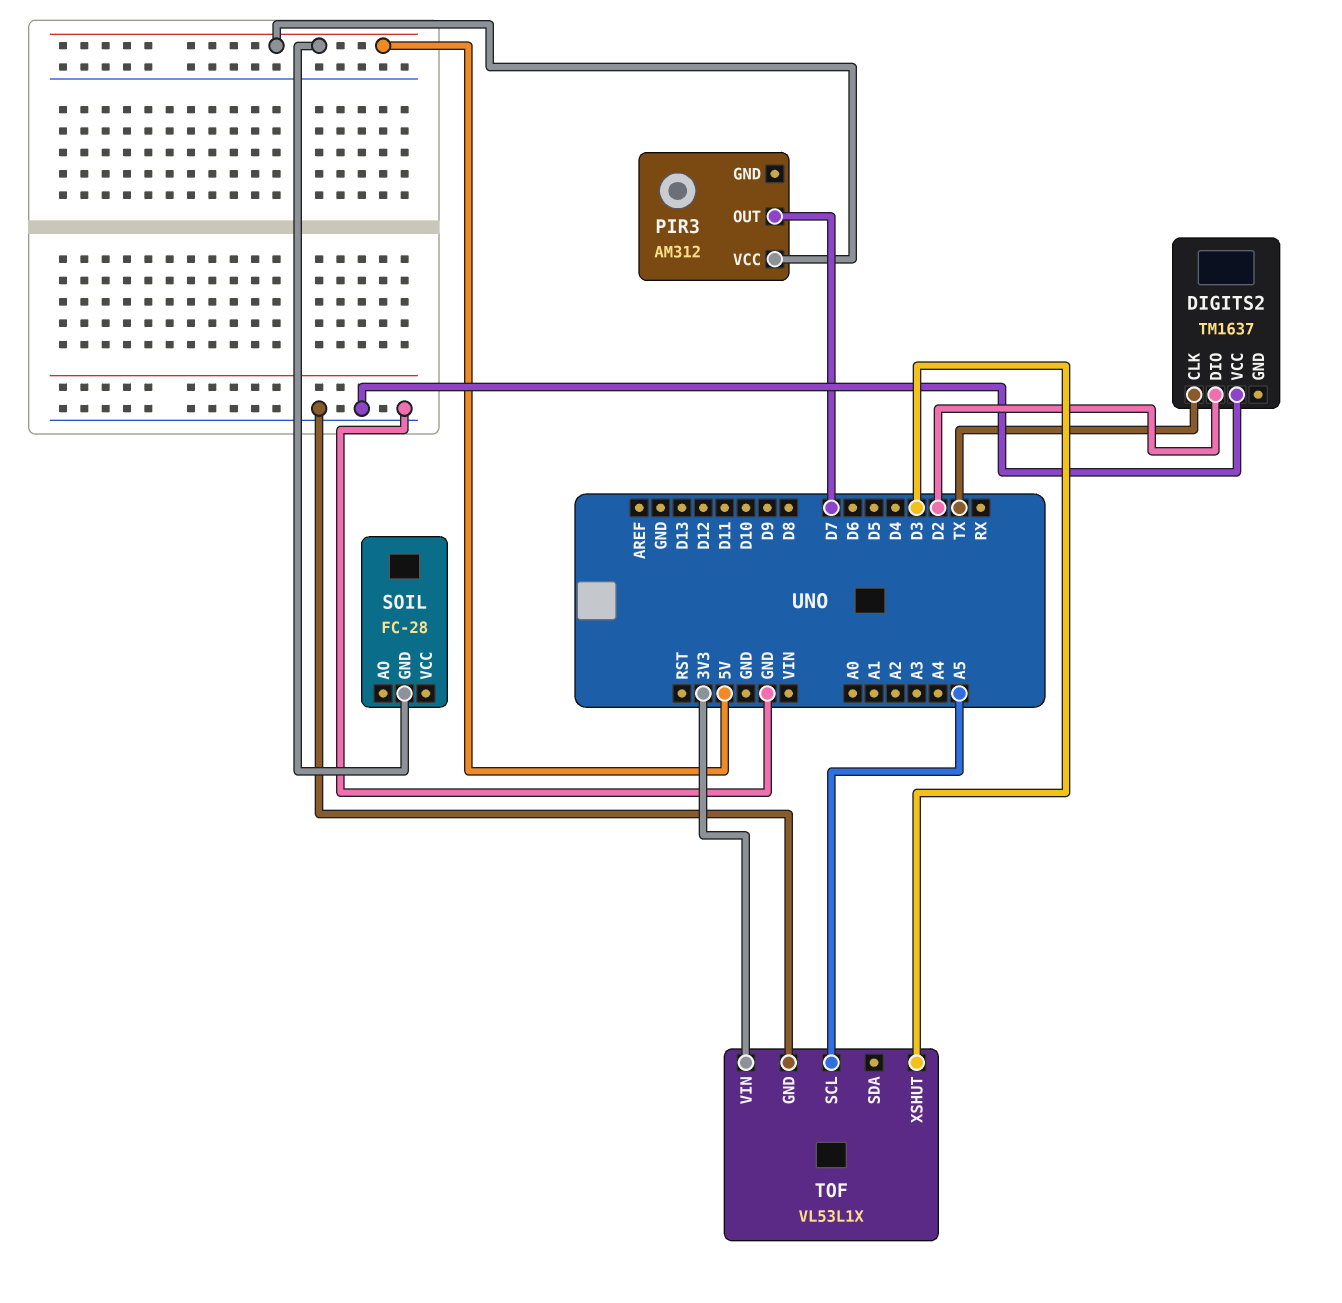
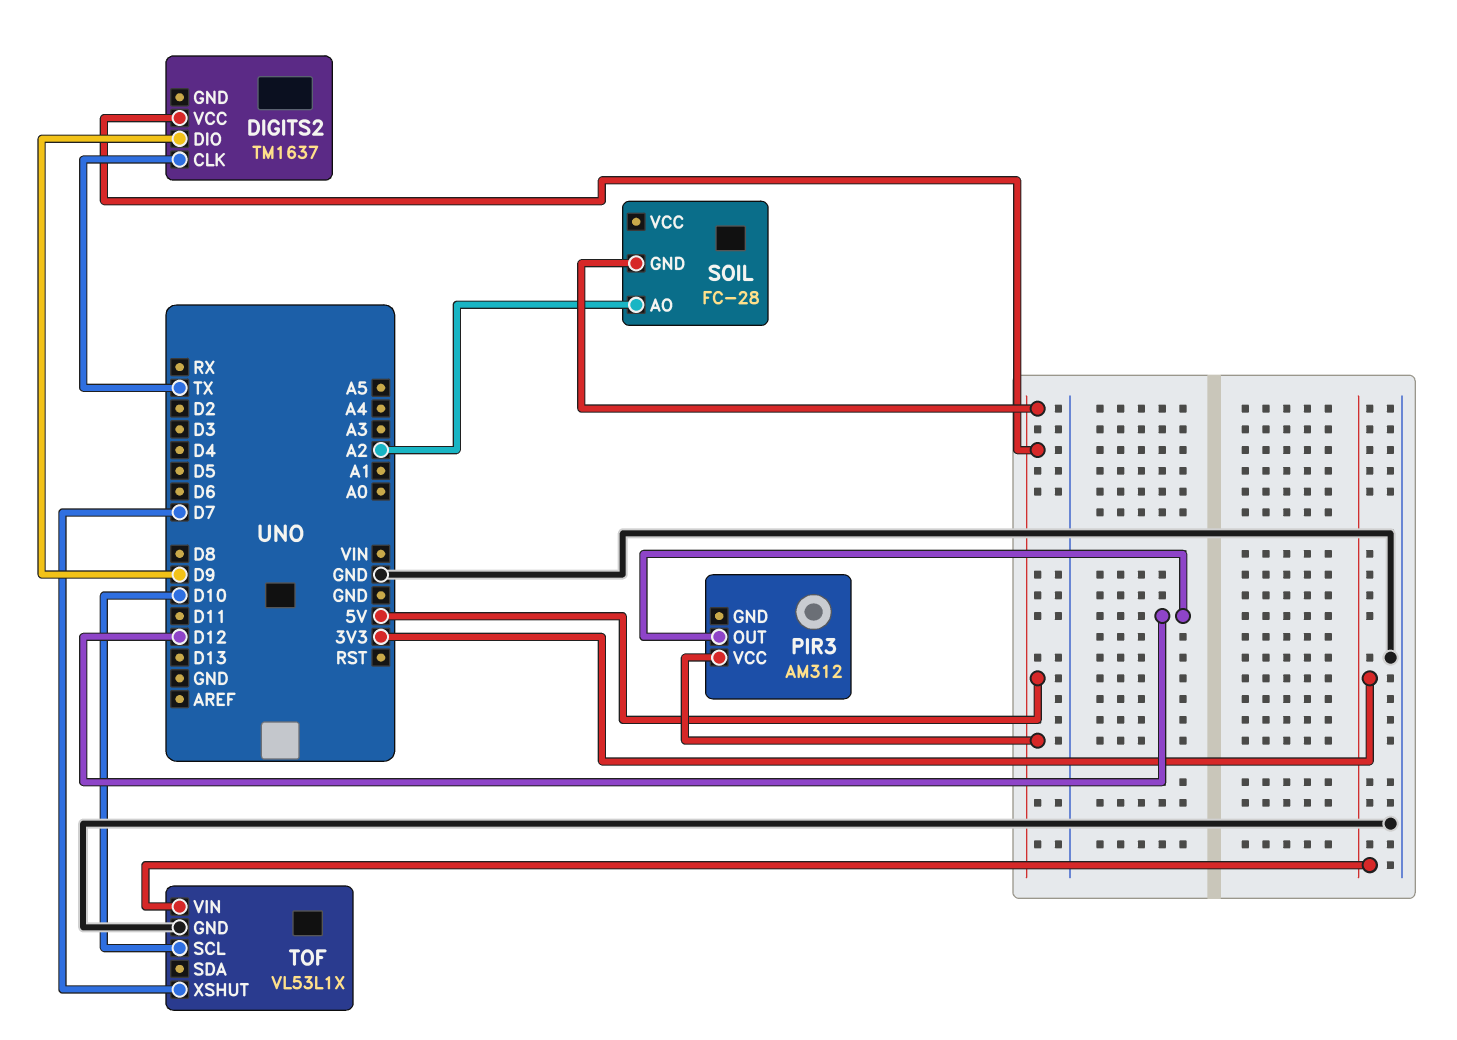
DIGITS2 pin DIO: D2 -> D9
DIGITS2 pin VCC: GND -> 5V
PIR3 pin OUT: D7 -> D12
SOIL pin AO: none -> A2
TOF pin SCL: A5 -> D10
TOF pin XSHUT: D3 -> D7

